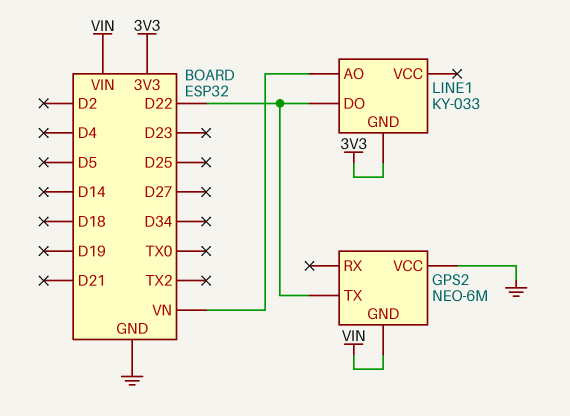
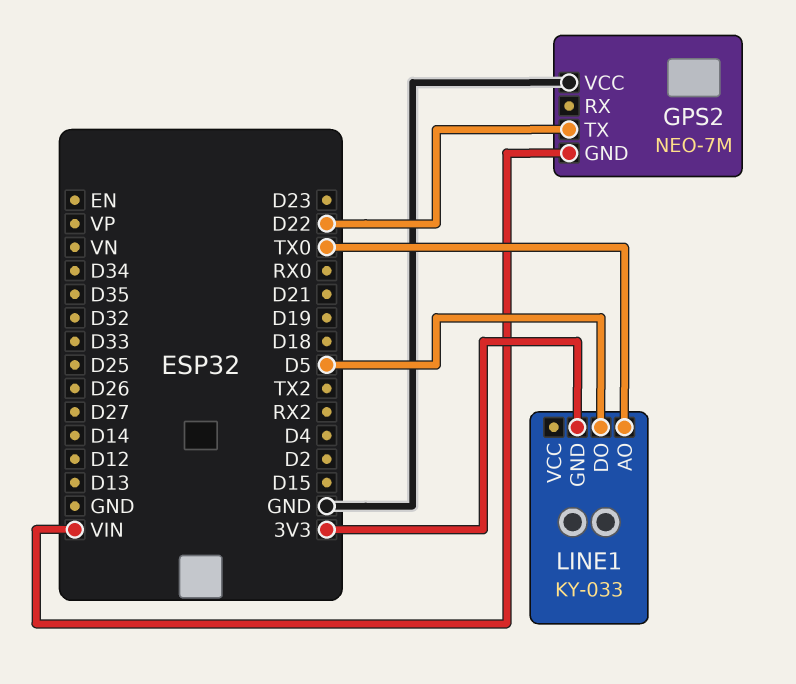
GPS2: NEO-6M -> NEO-7M
LINE1 pin AO: VN -> TX0
LINE1 pin DO: D22 -> D5

